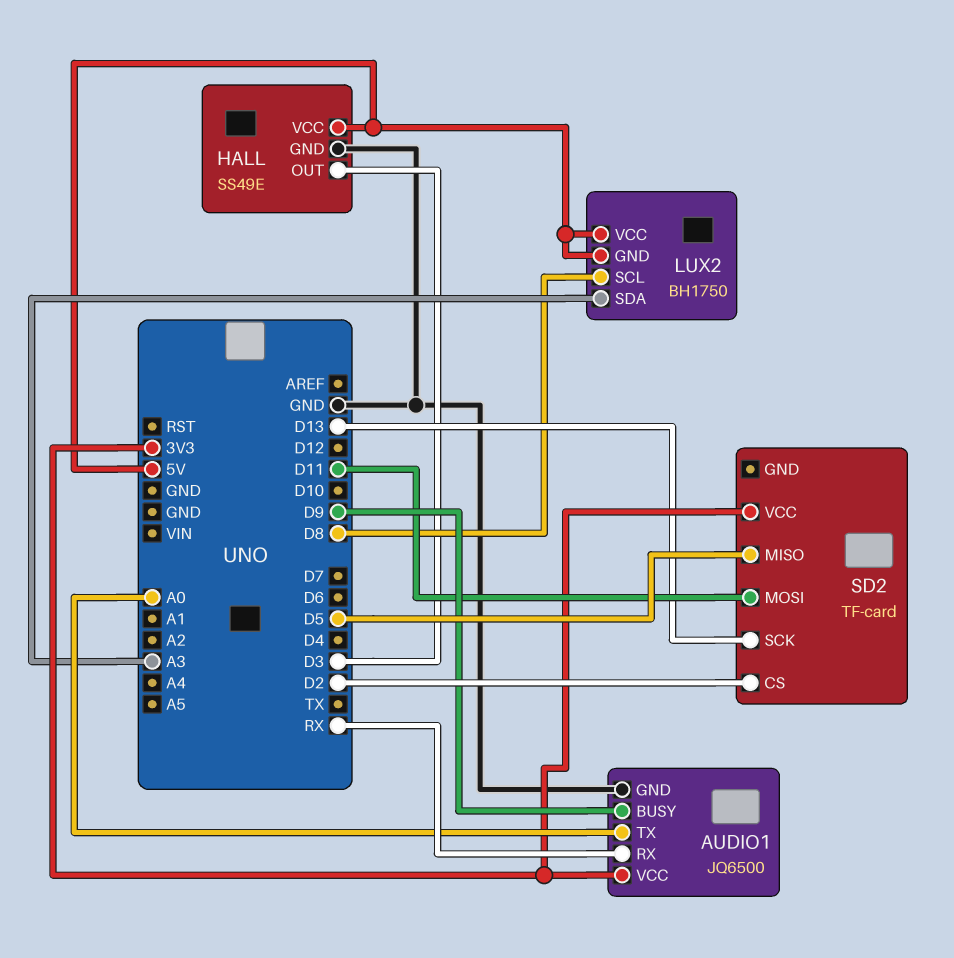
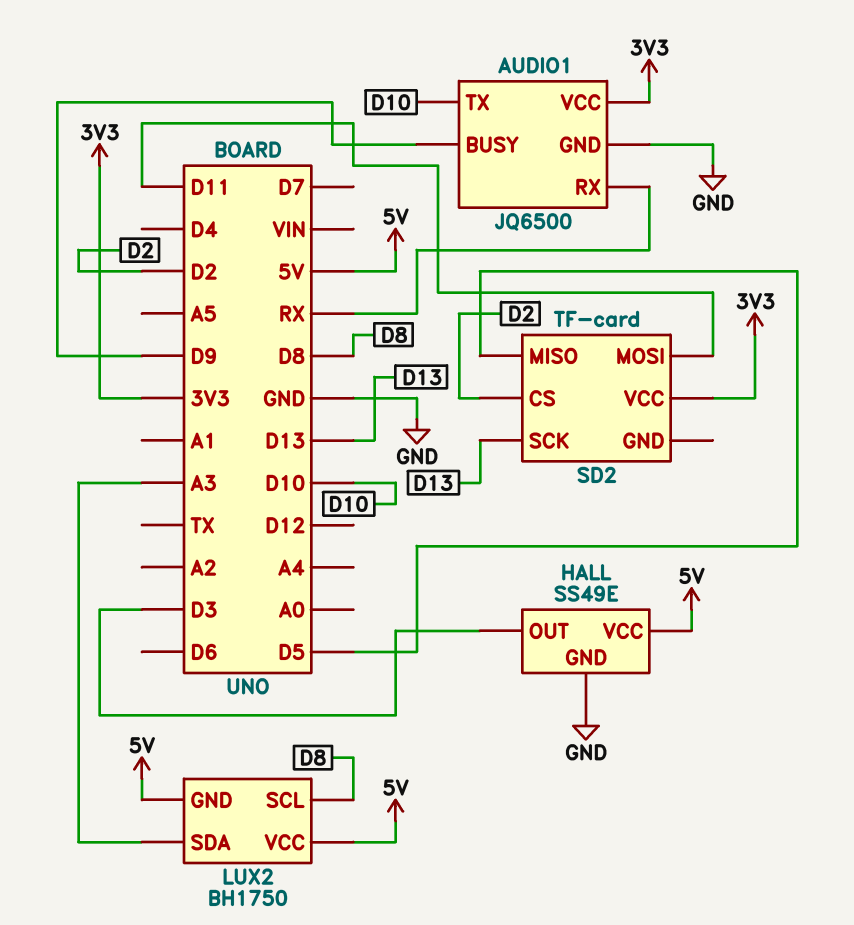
AUDIO1 pin TX: A0 -> D10

